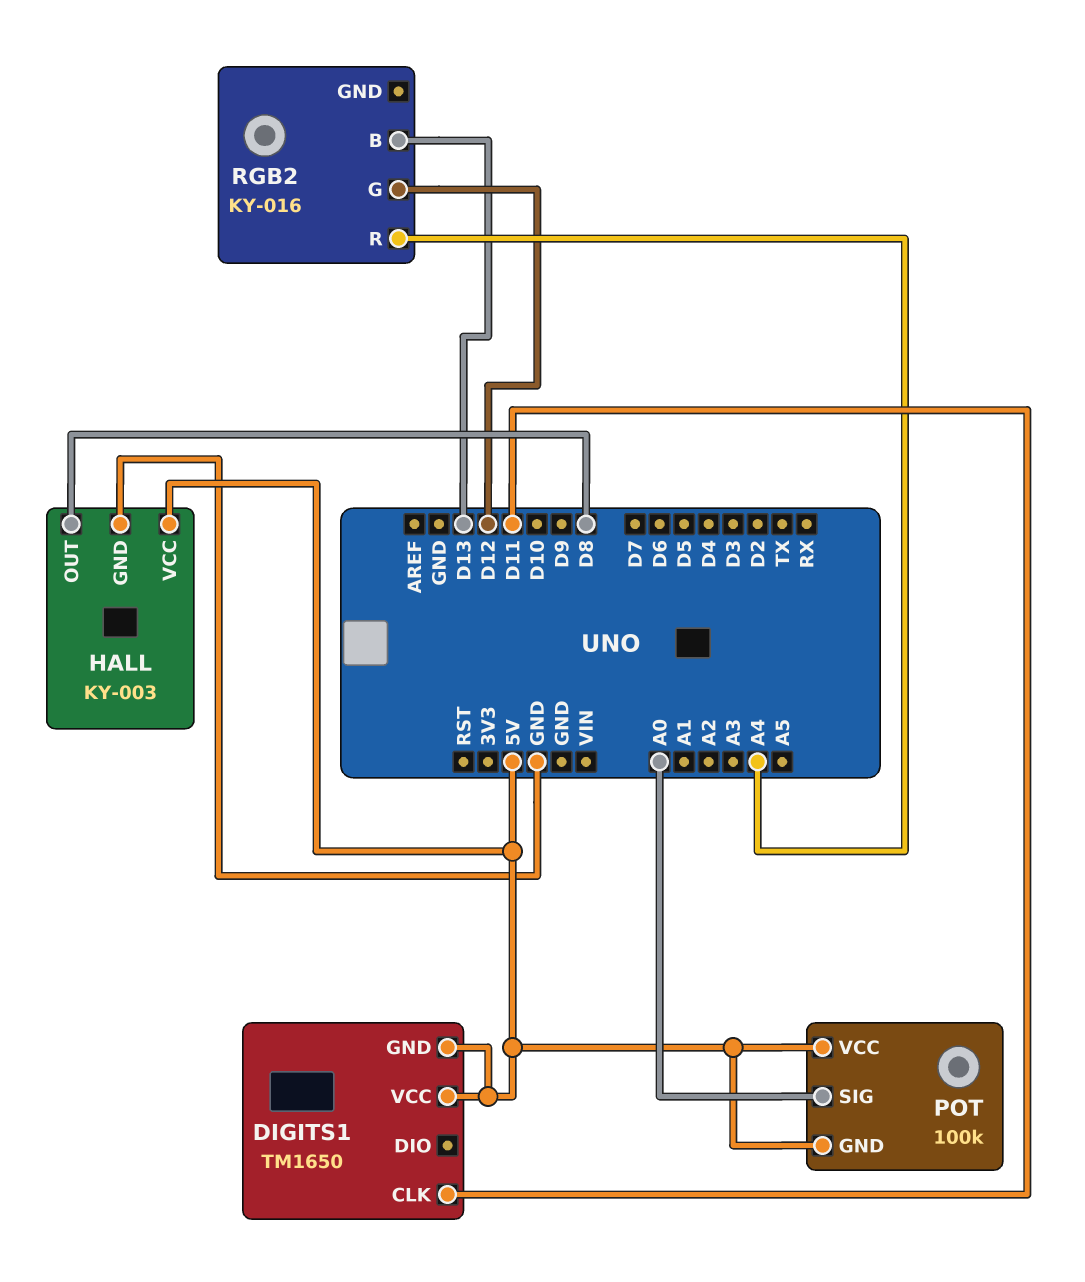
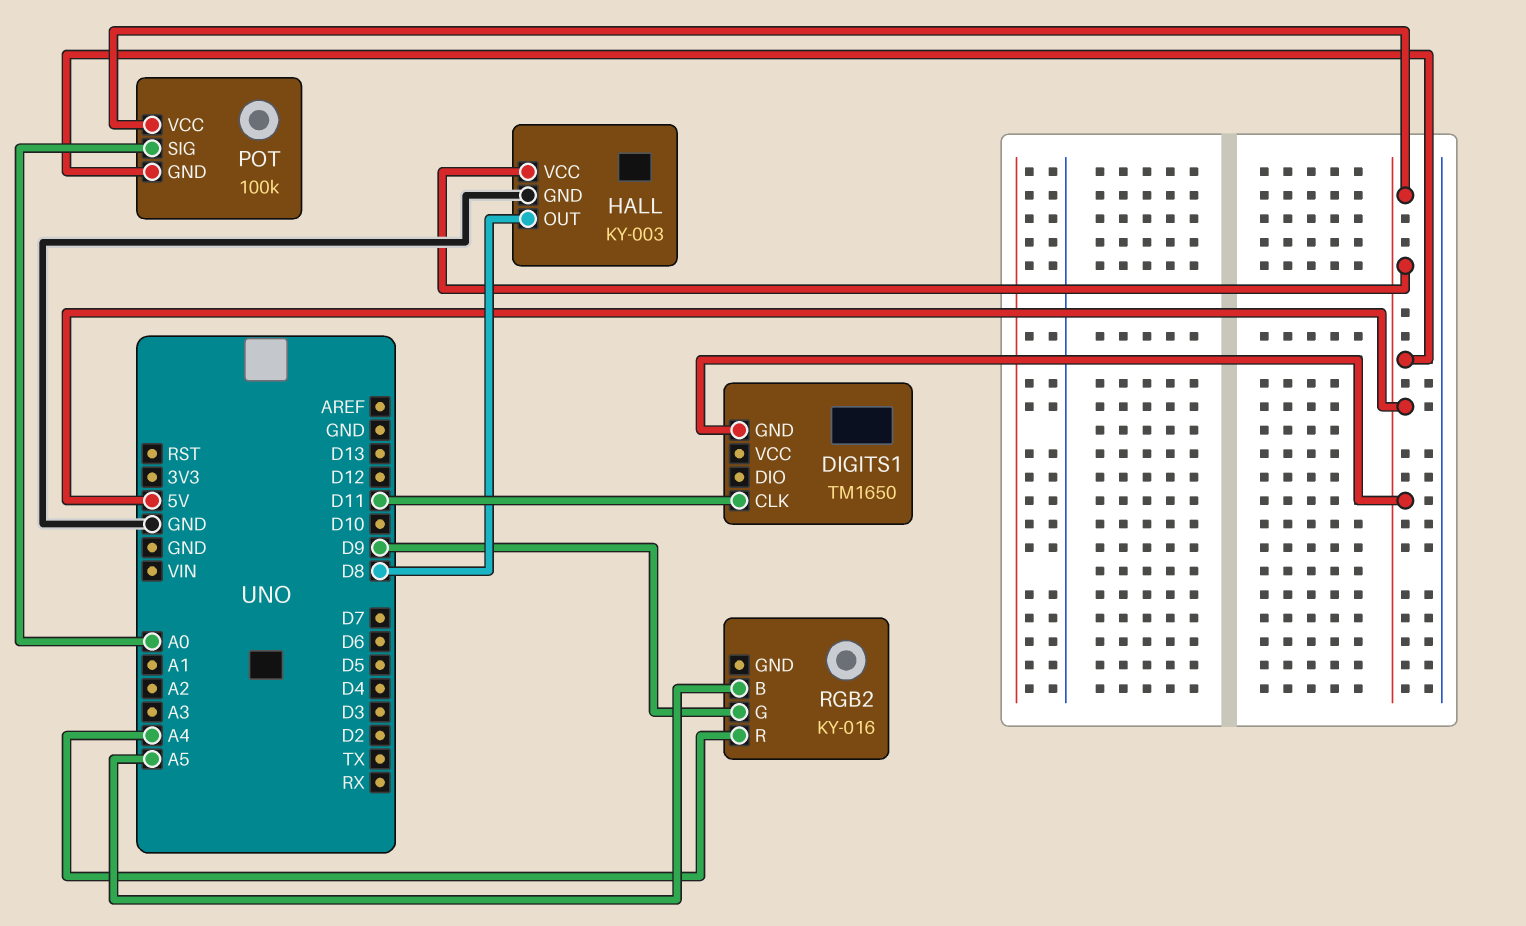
DIGITS1 pin VCC: 5V -> none
RGB2 pin B: D13 -> A5
RGB2 pin G: D12 -> D9

